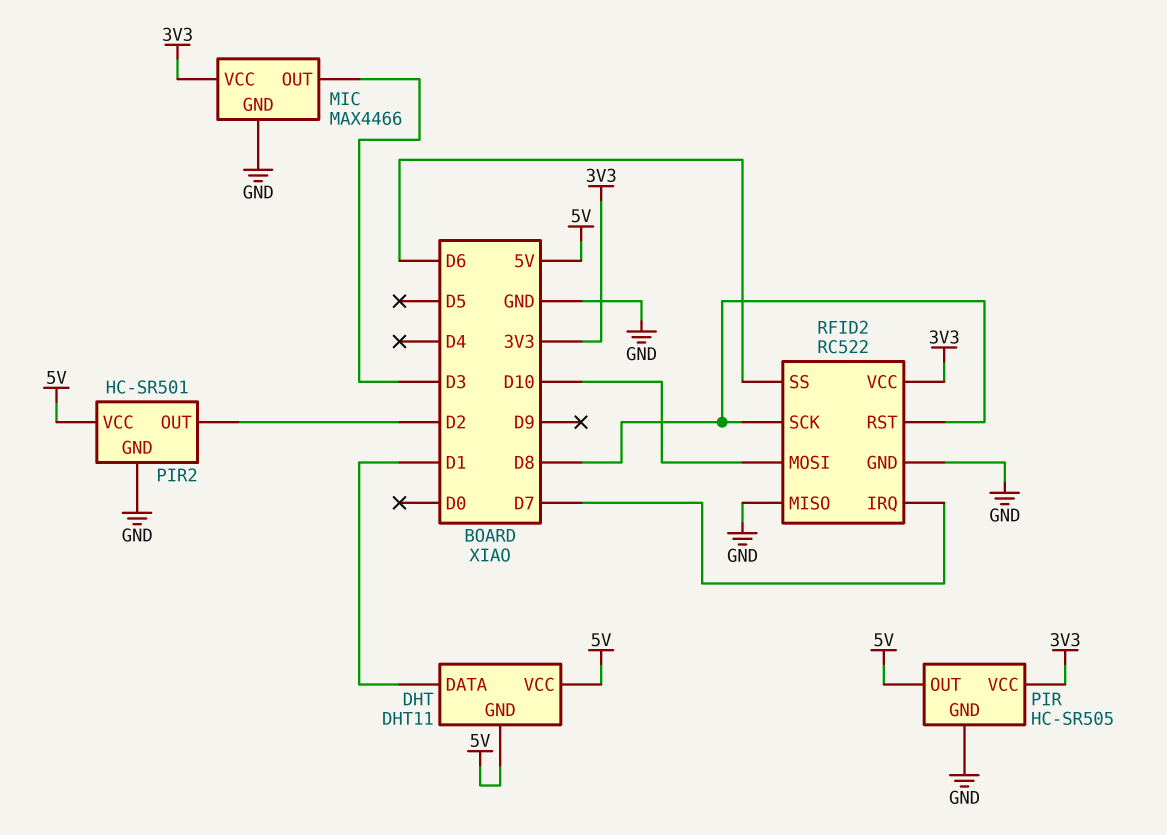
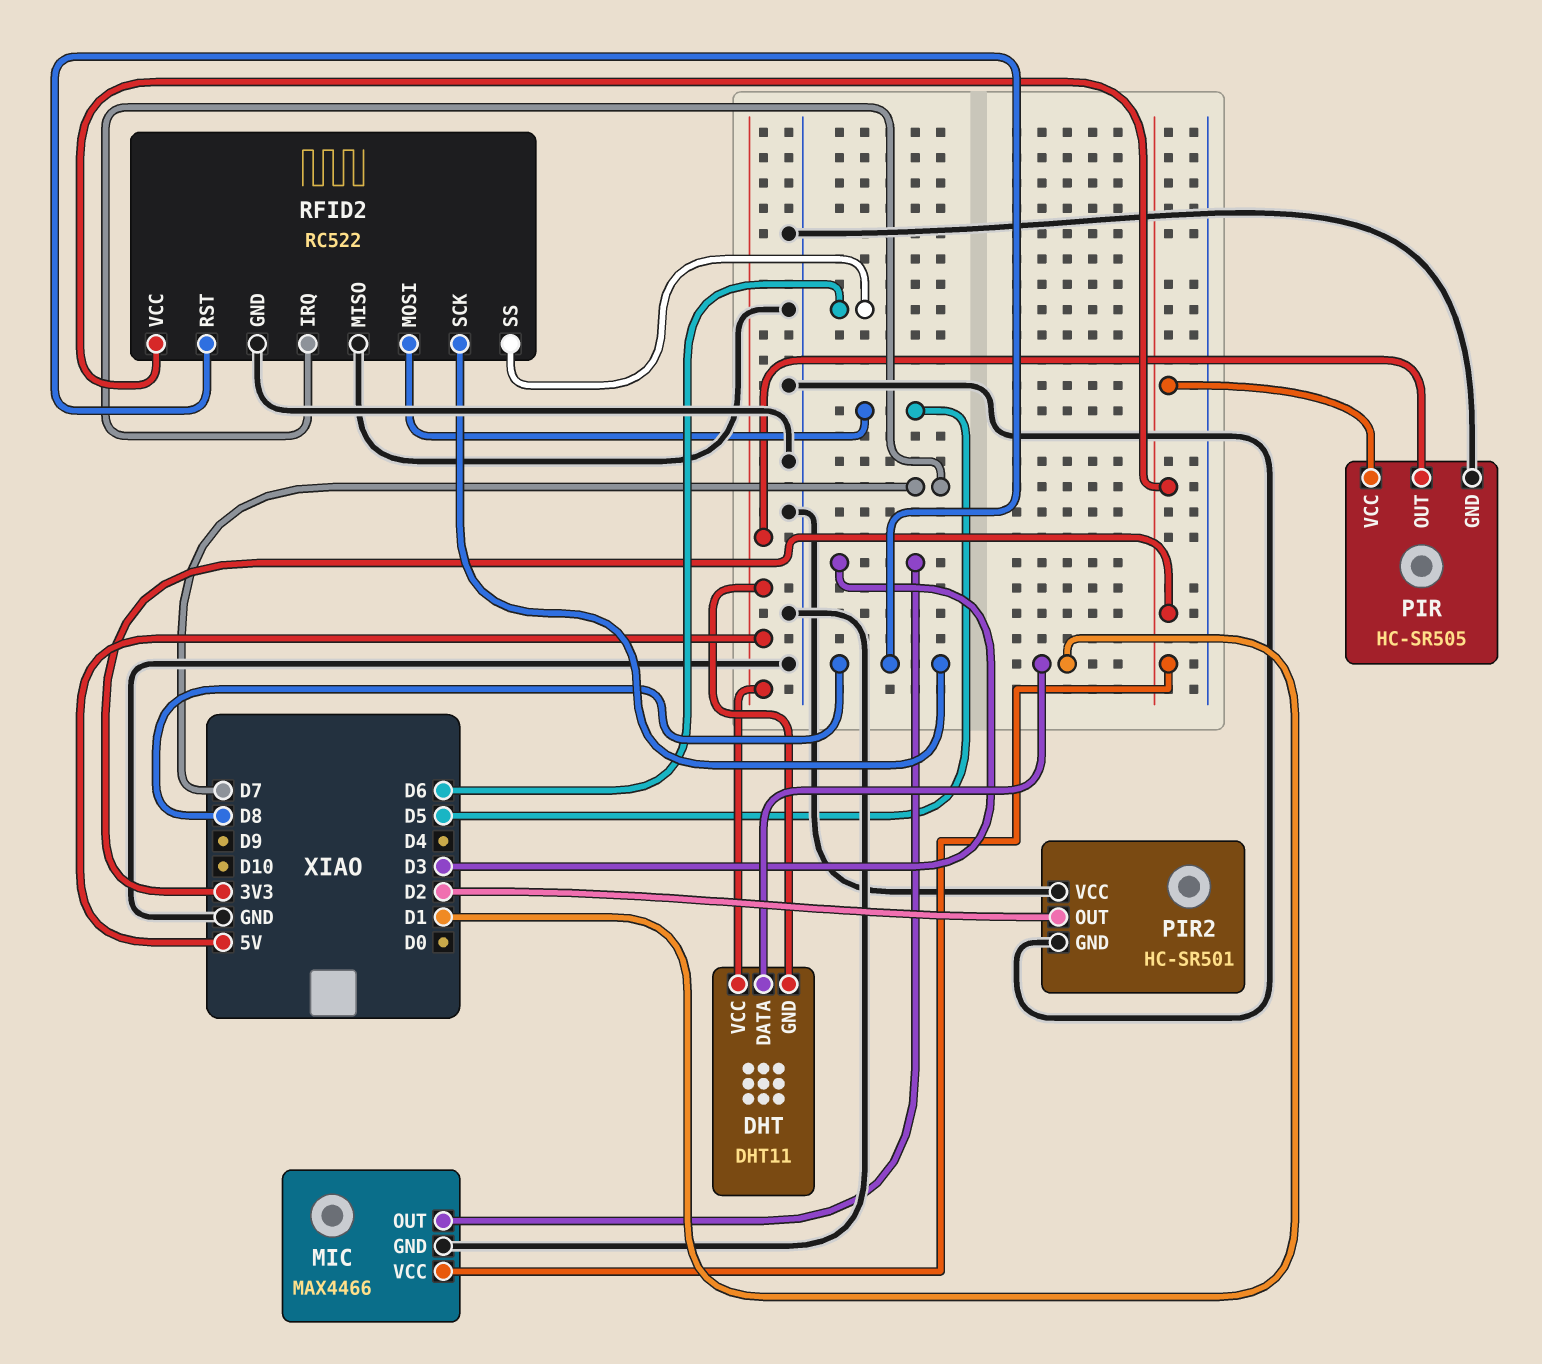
PIR2 pin VCC: 5V -> GND
RFID2 pin MOSI: D10 -> D5

